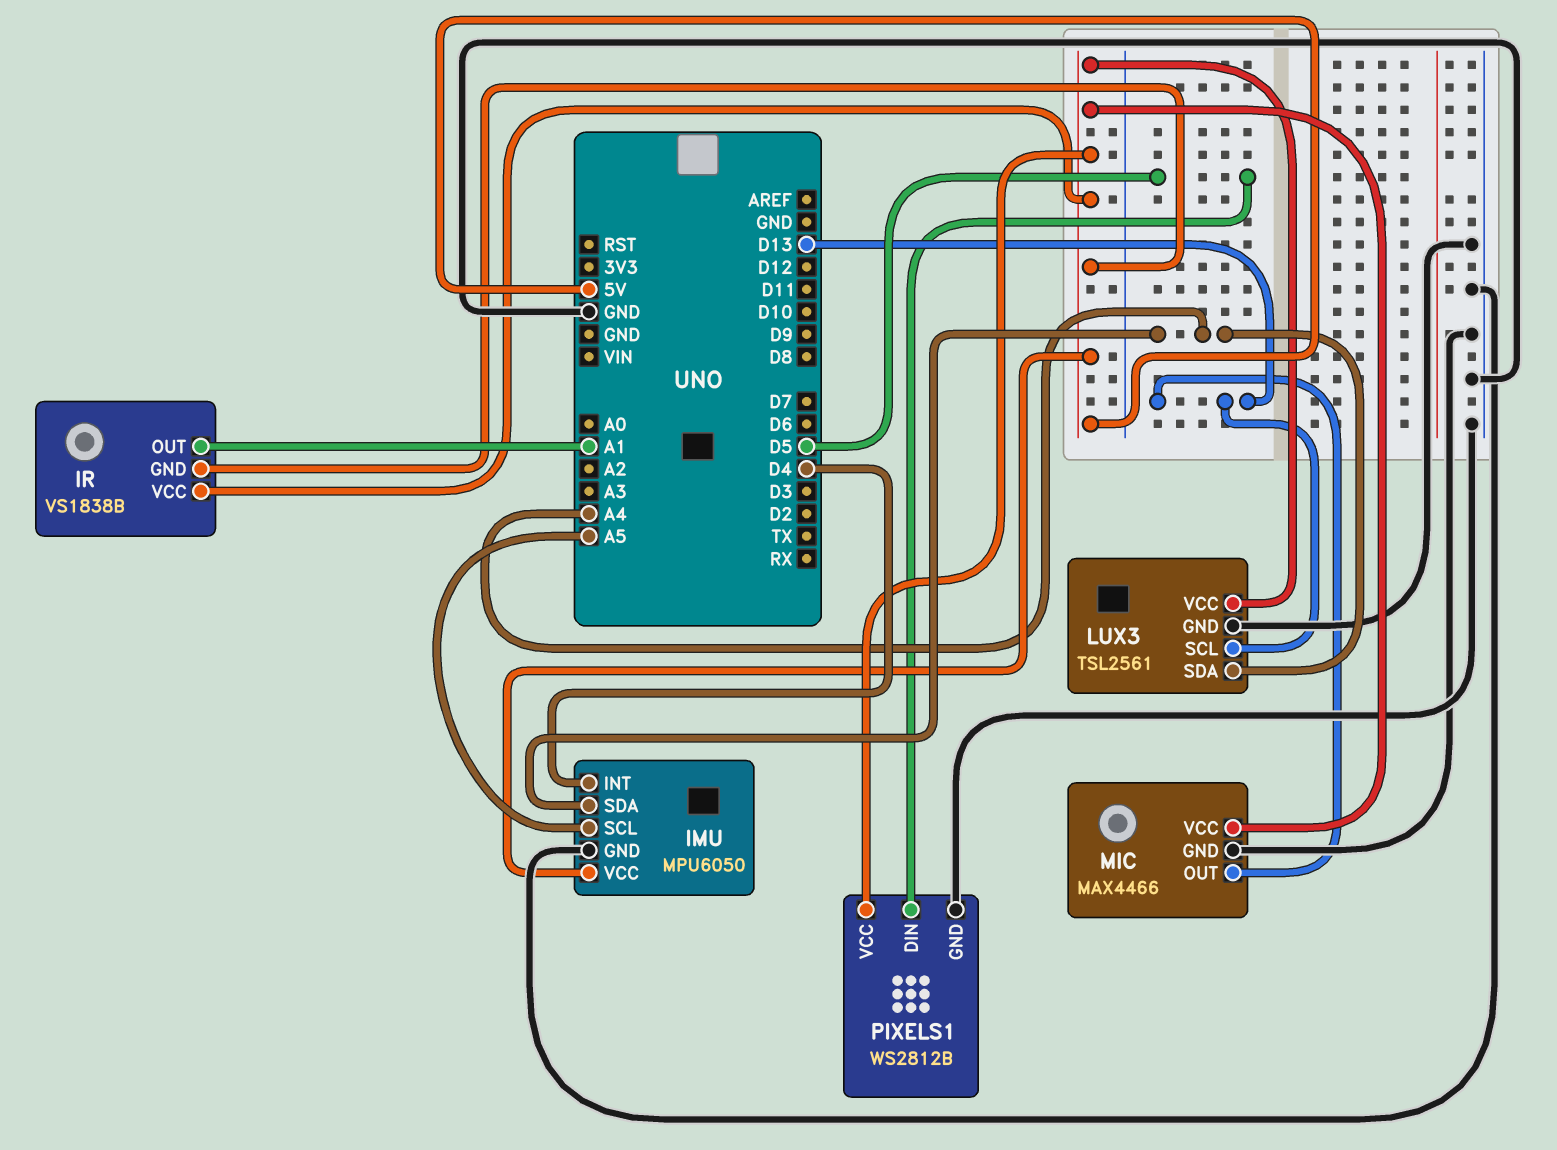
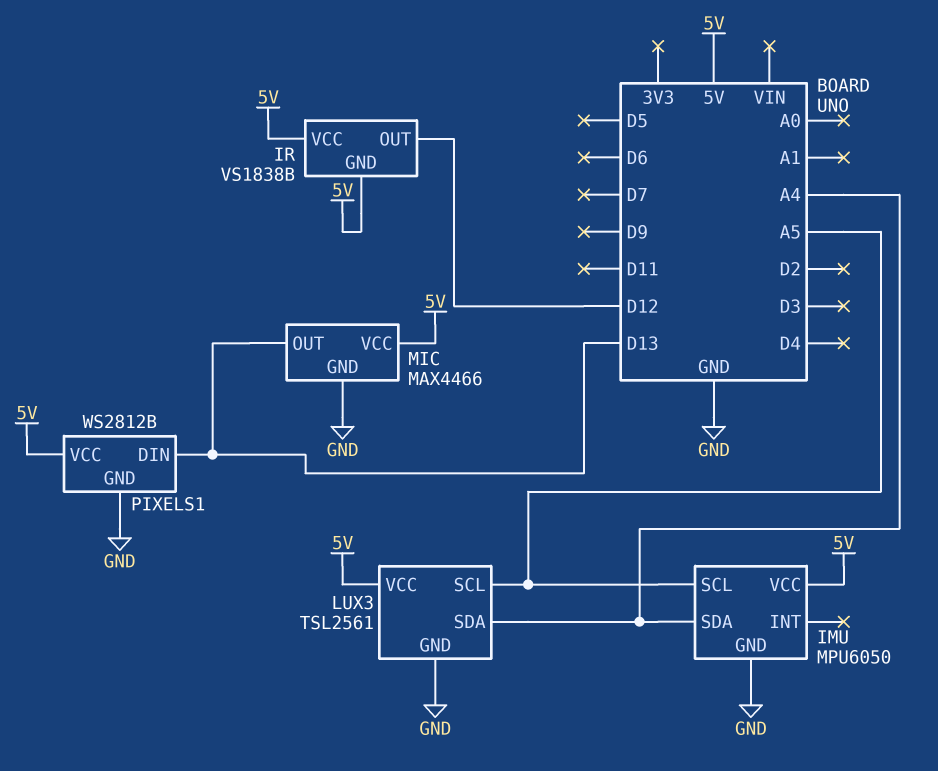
IMU pin INT: D4 -> none
IR pin OUT: A1 -> D12
LUX3 pin SCL: D13 -> A5
PIXELS1 pin DIN: D5 -> D13

